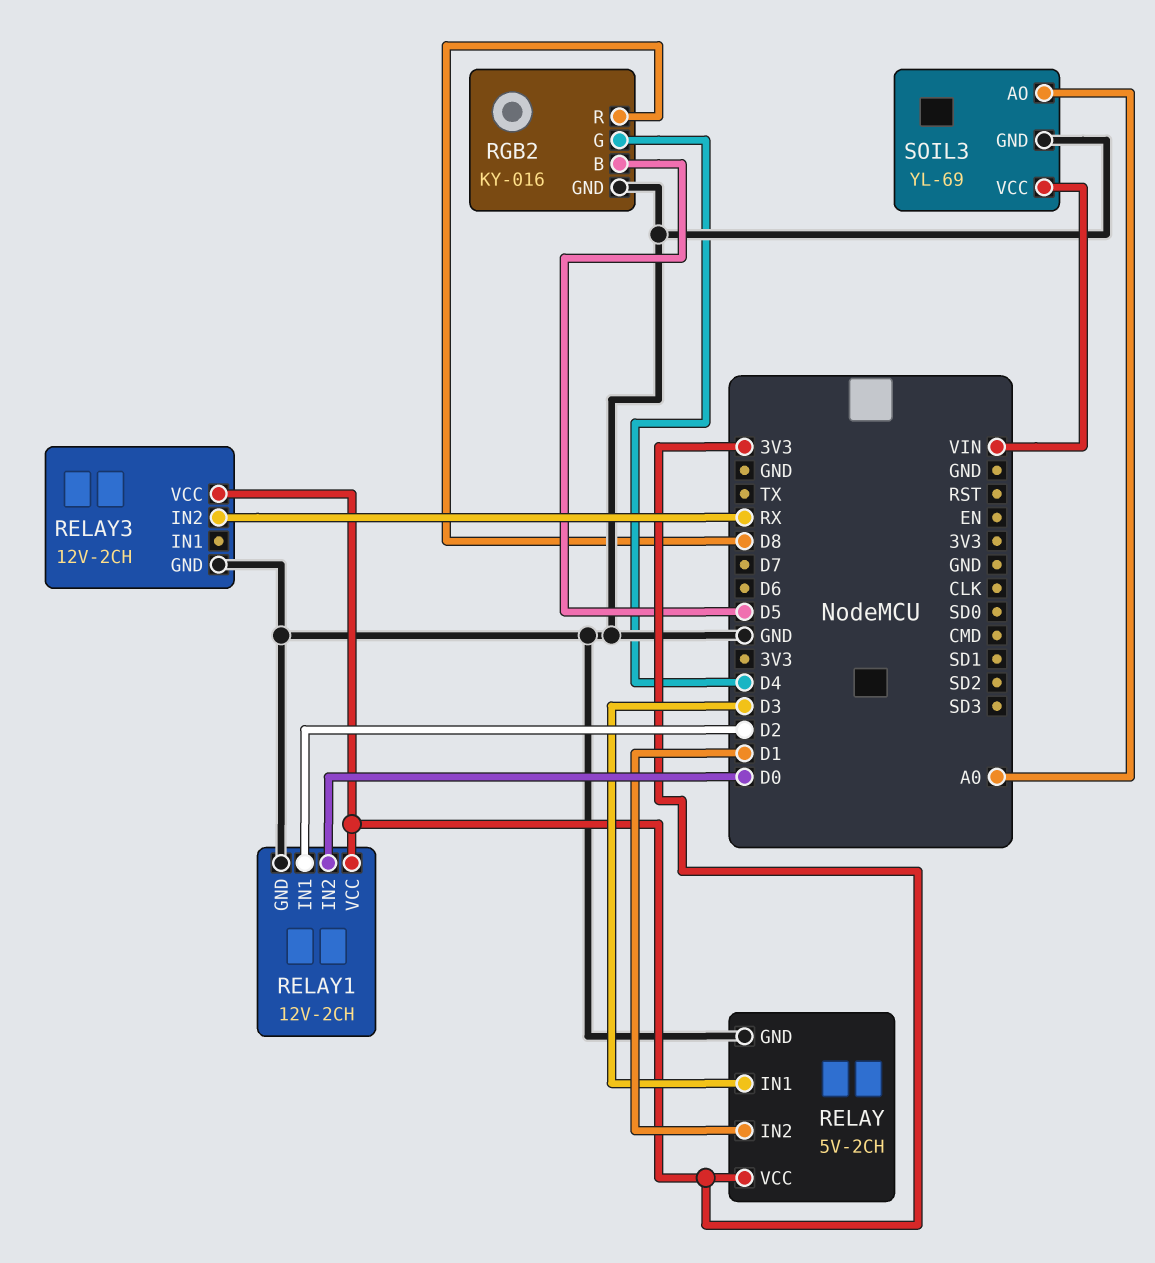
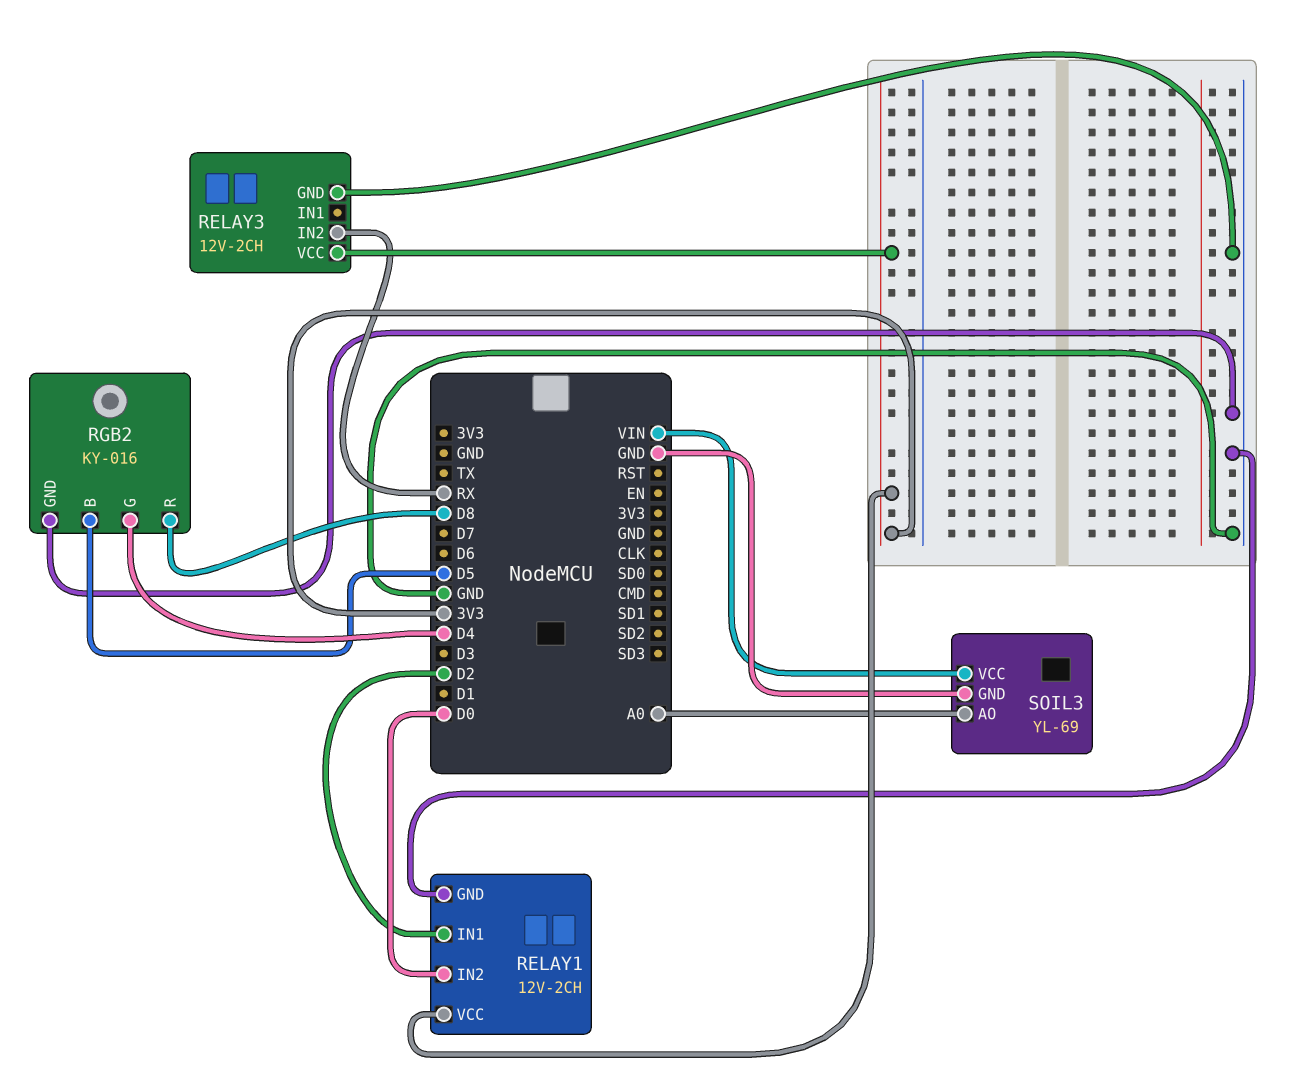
RELAY: 5V-2CH -> none
RELAY pin GND: GND -> none
RELAY pin IN1: D3 -> none
RELAY pin IN2: D1 -> none
RELAY pin VCC: 3V3 -> none

